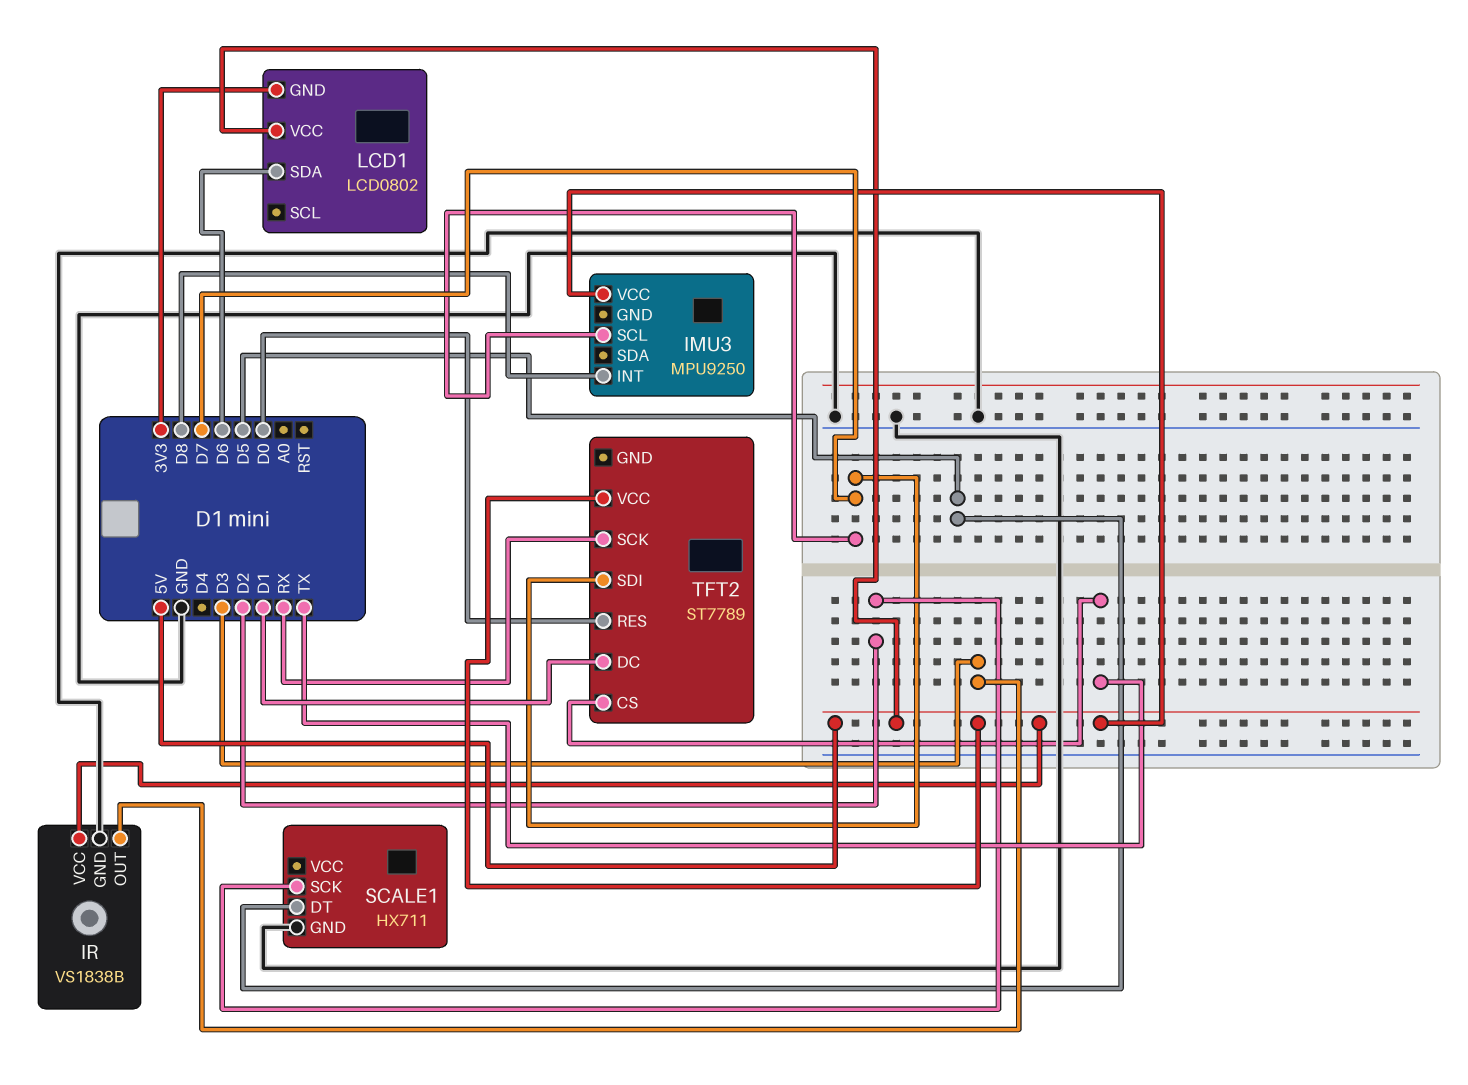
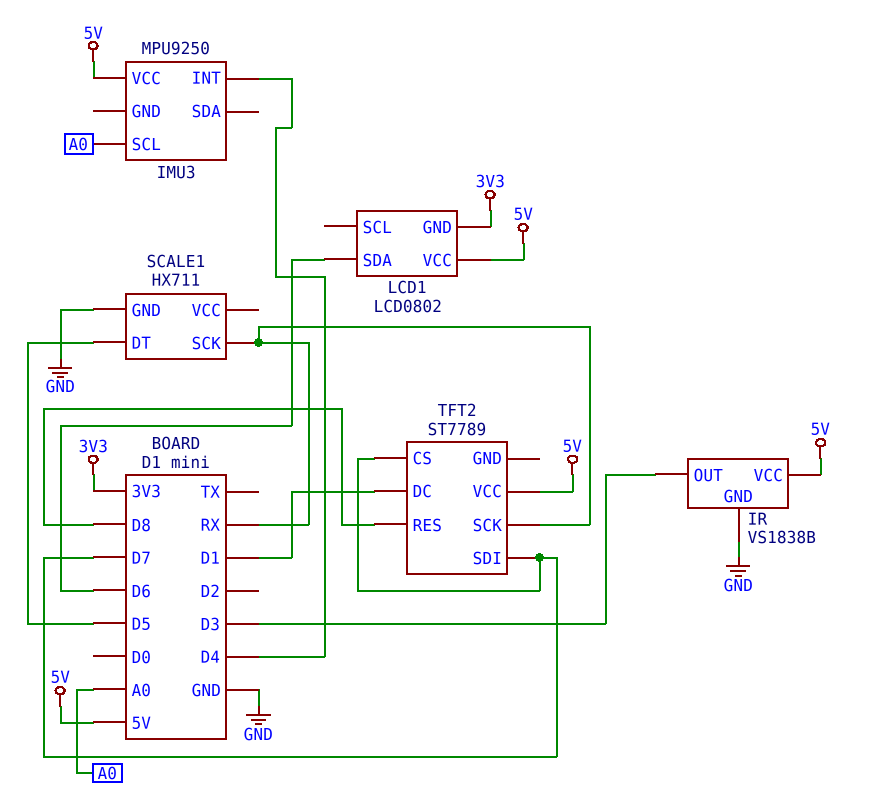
IMU3 pin INT: D8 -> D4
IMU3 pin SCL: D7 -> A0
SCALE1 pin SCK: D2 -> RX
TFT2 pin CS: TX -> D7
TFT2 pin RES: D0 -> D8

